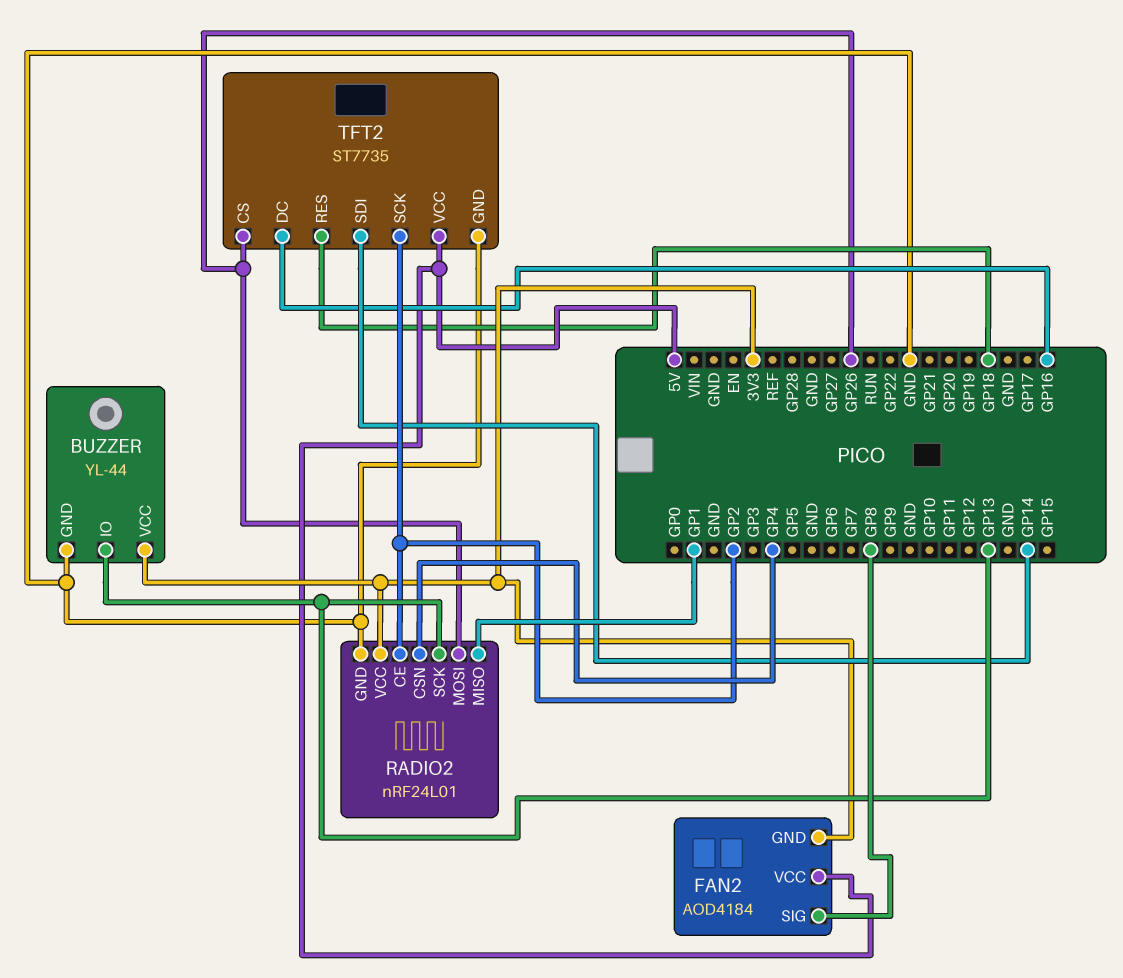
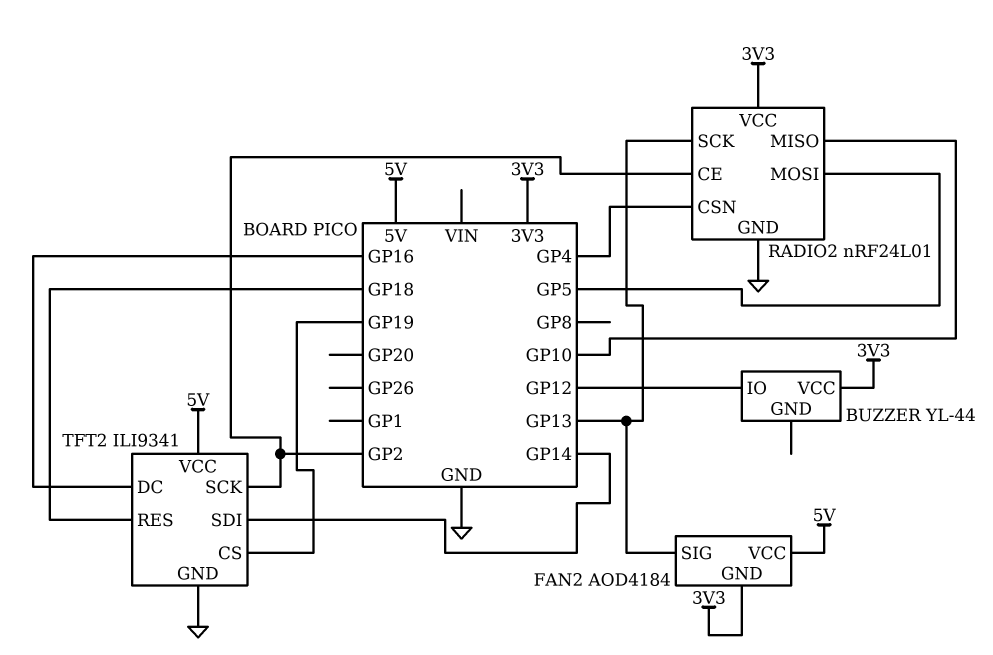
BUZZER pin GND: GND -> none
BUZZER pin IO: GP13 -> GP12
FAN2 pin SIG: GP8 -> GP13
RADIO2 pin MISO: GP1 -> GP10
RADIO2 pin MOSI: GP26 -> GP5
TFT2: ST7735 -> ILI9341
TFT2 pin CS: GP26 -> GP19

